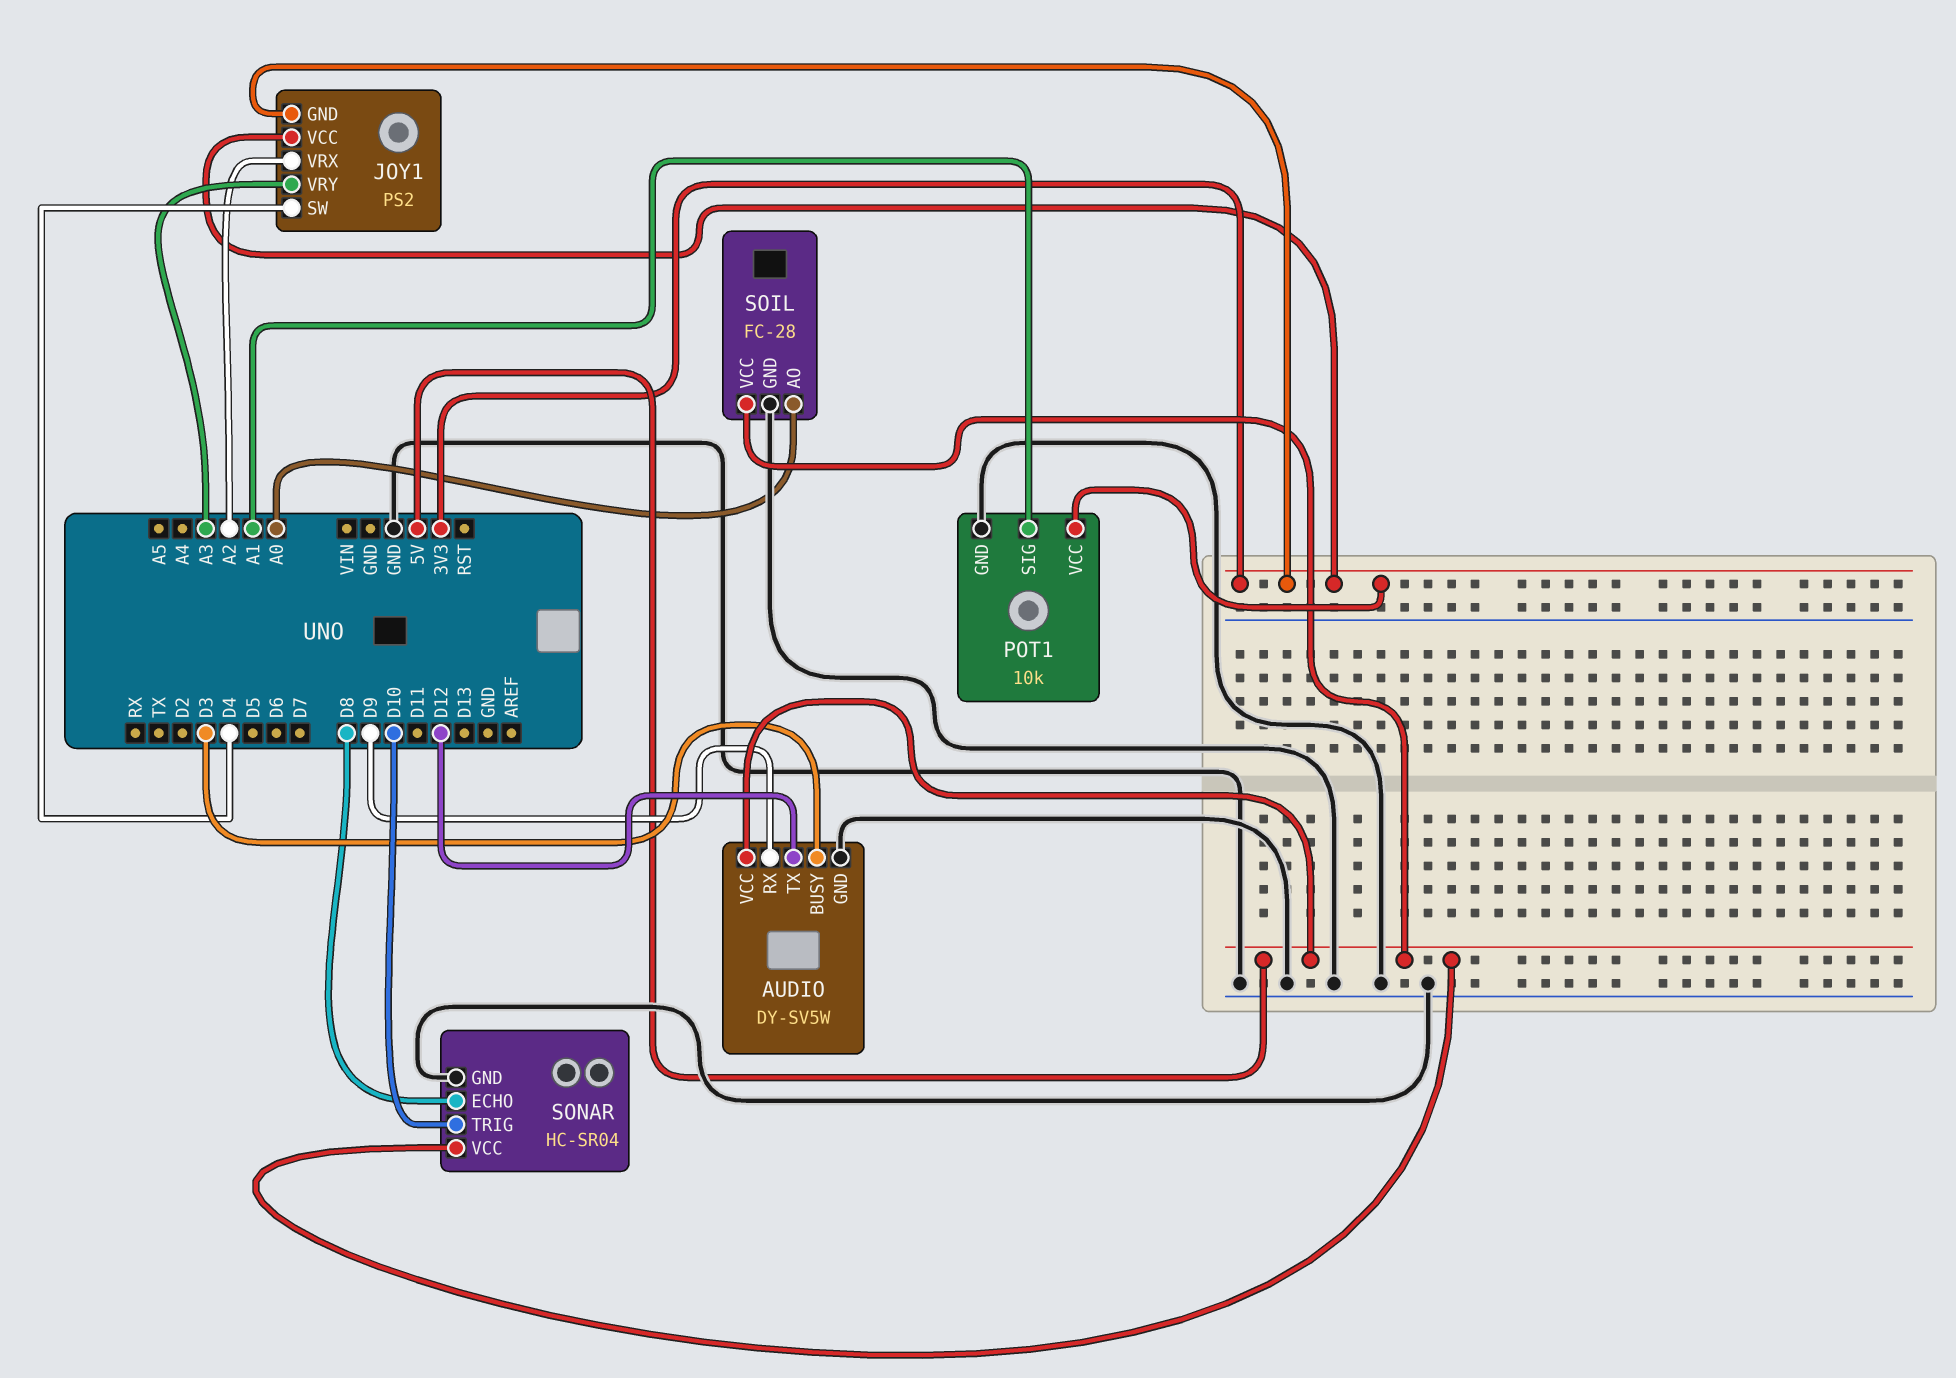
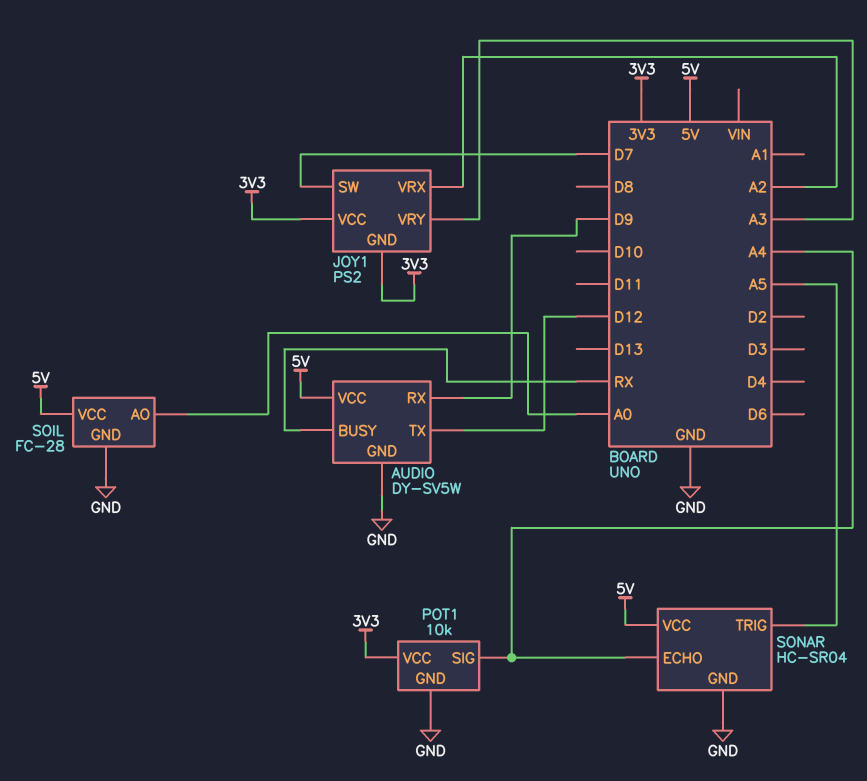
AUDIO pin BUSY: D3 -> RX
JOY1 pin SW: D4 -> D7
POT1 pin SIG: A1 -> A4
SONAR pin ECHO: D8 -> A4
SONAR pin TRIG: D10 -> A5

